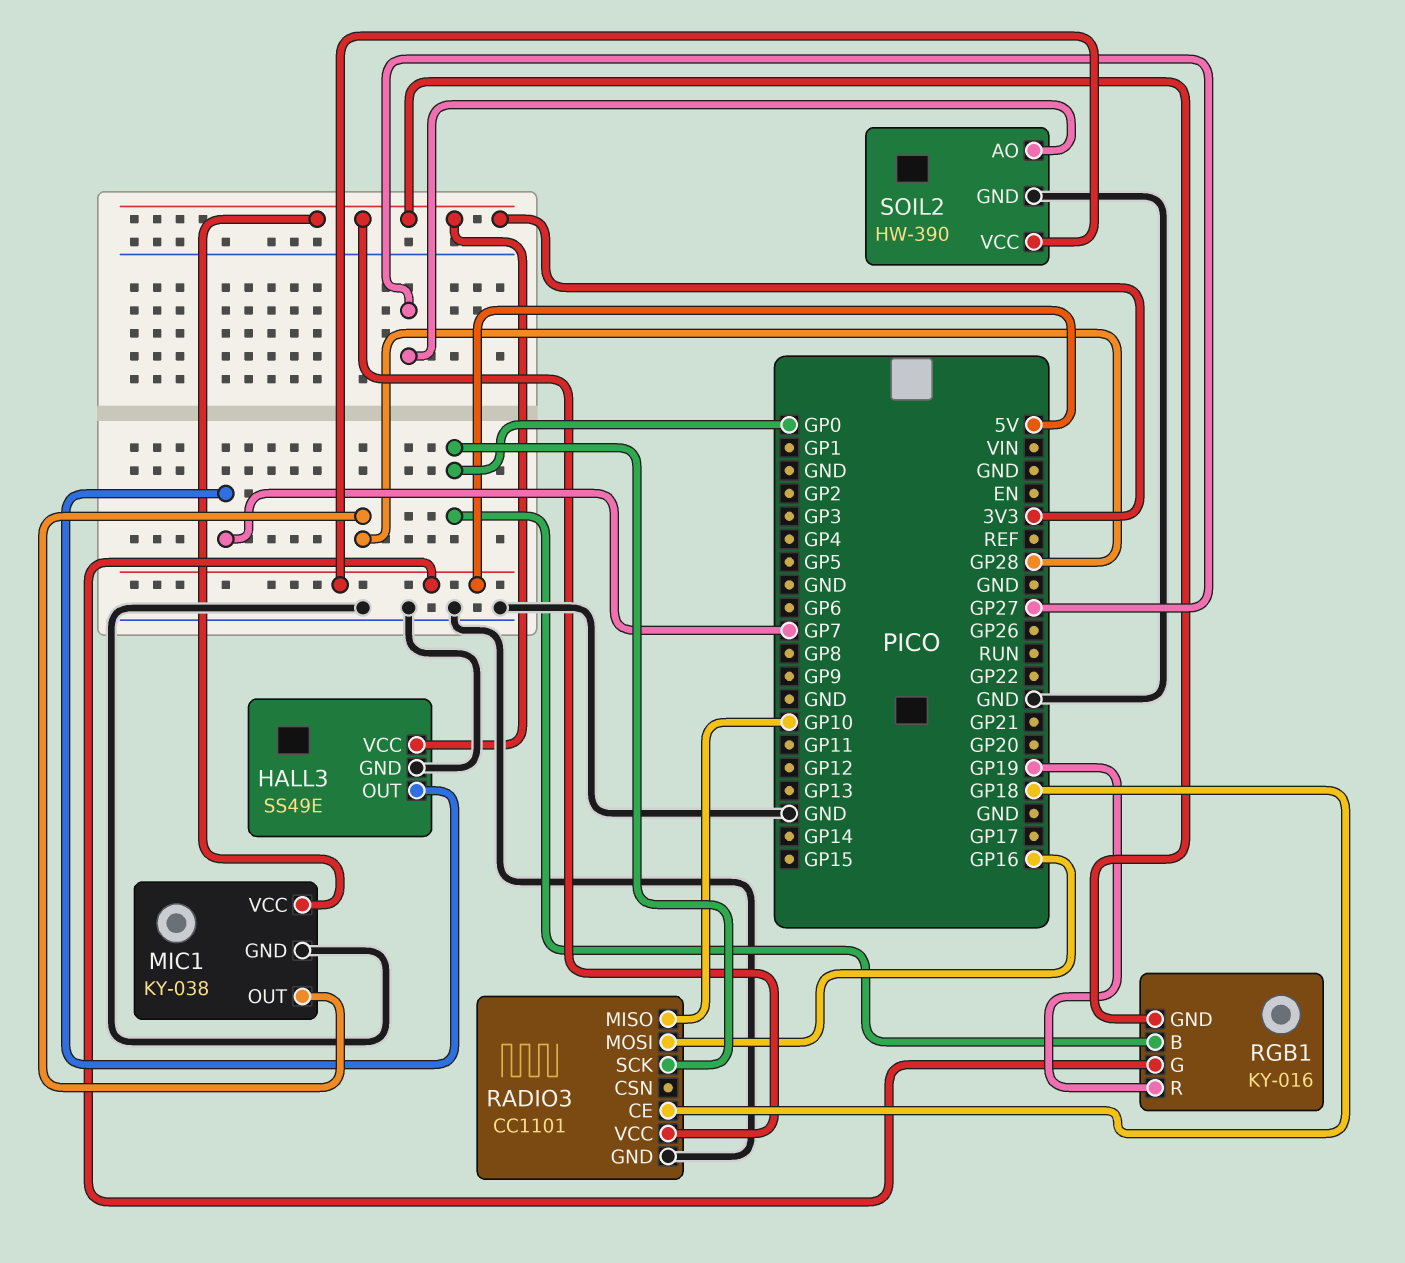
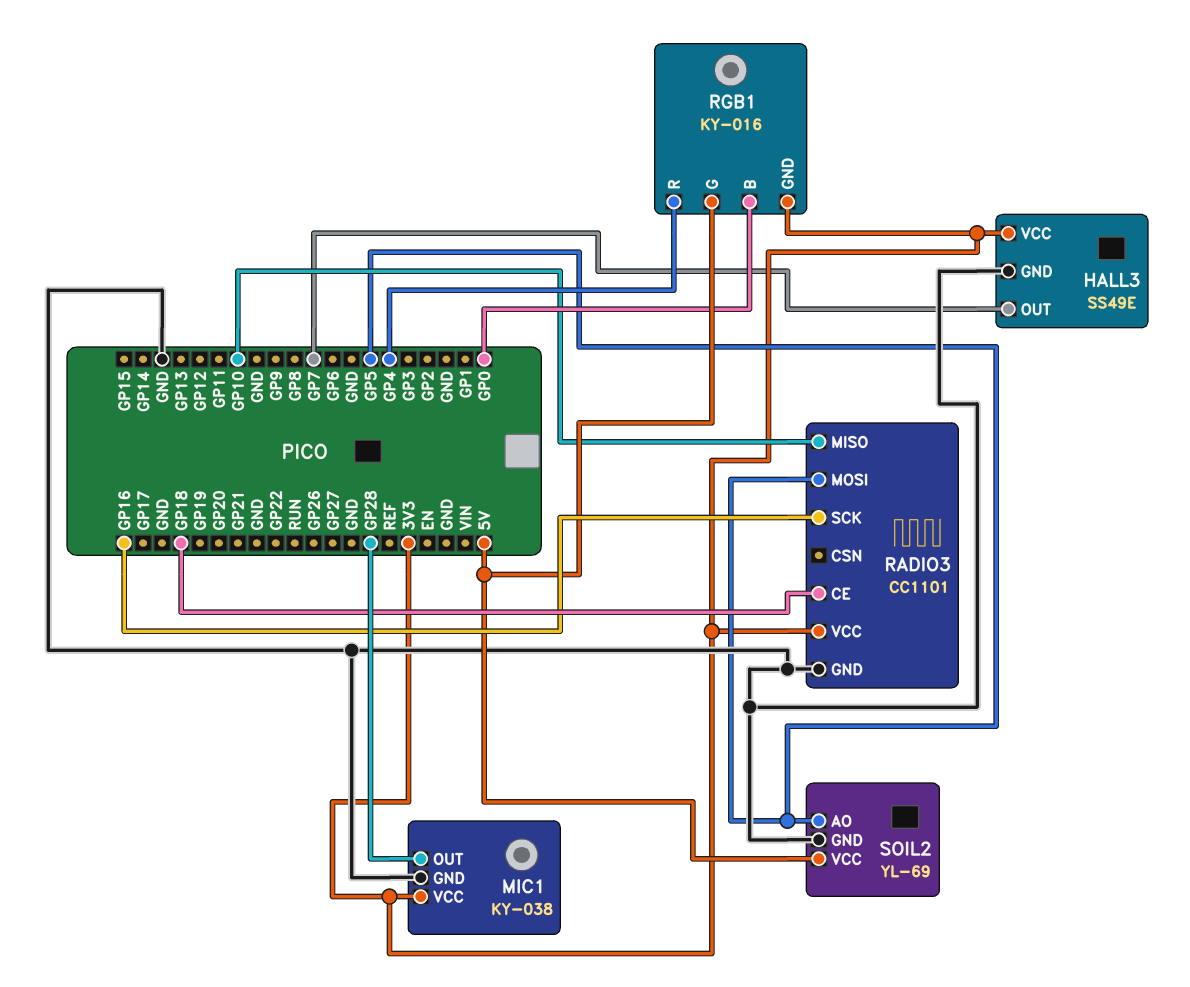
RADIO3 pin MOSI: GP16 -> GP5
RADIO3 pin SCK: GP0 -> GP16
RGB1 pin R: GP19 -> GP4
SOIL2: HW-390 -> YL-69
SOIL2 pin AO: GP27 -> GP5

